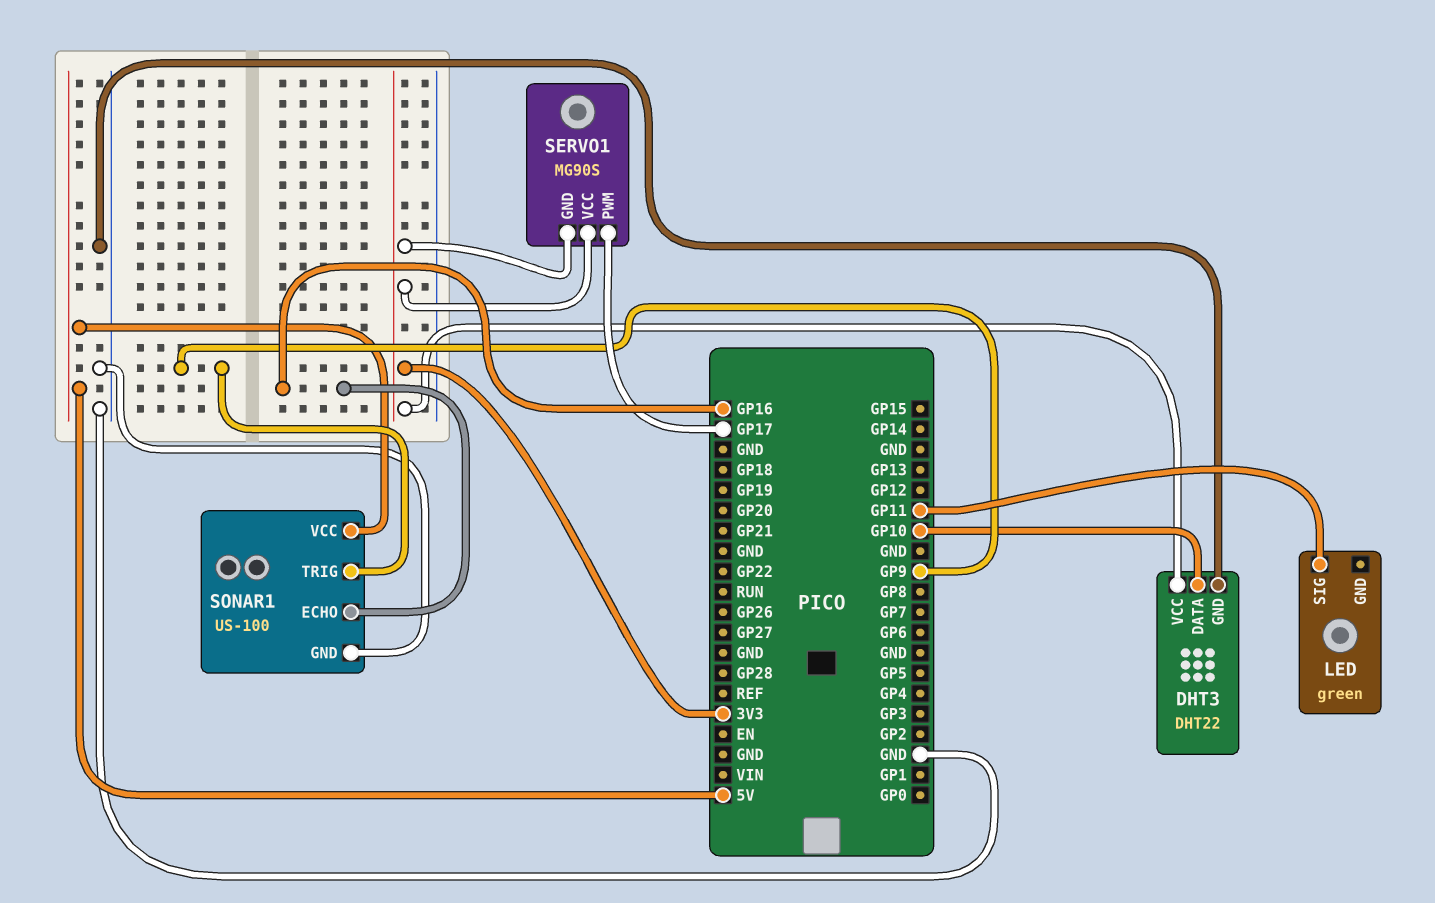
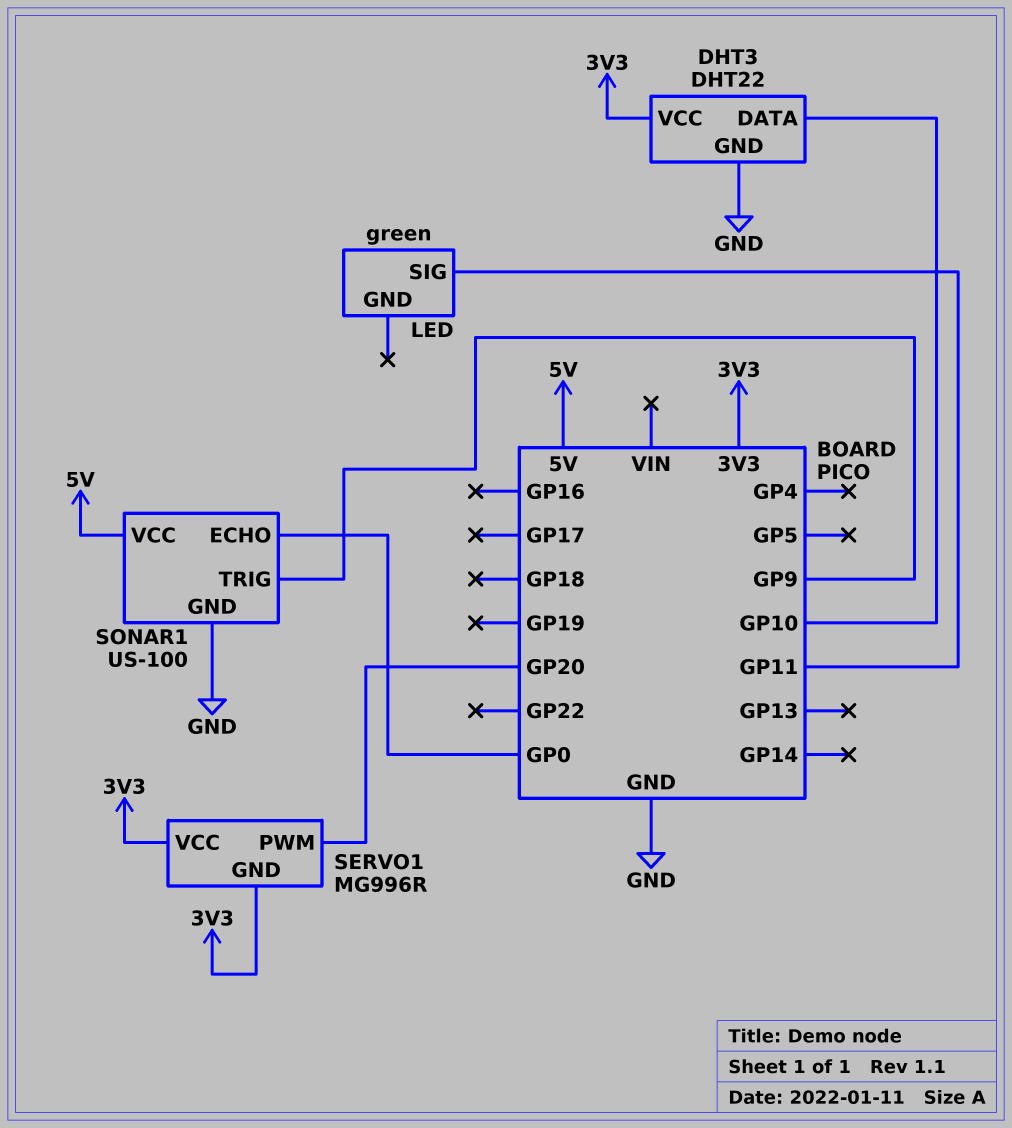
SERVO1: MG90S -> MG996R
SERVO1 pin PWM: GP17 -> GP20
SONAR1 pin ECHO: GP16 -> GP0

